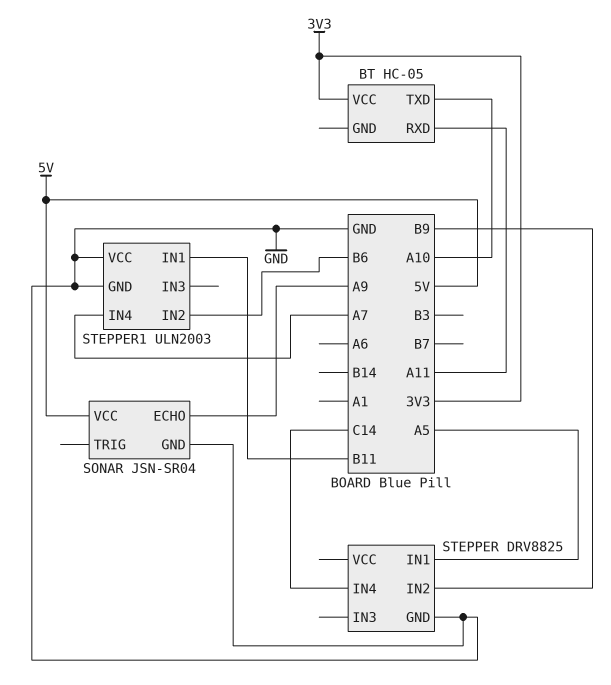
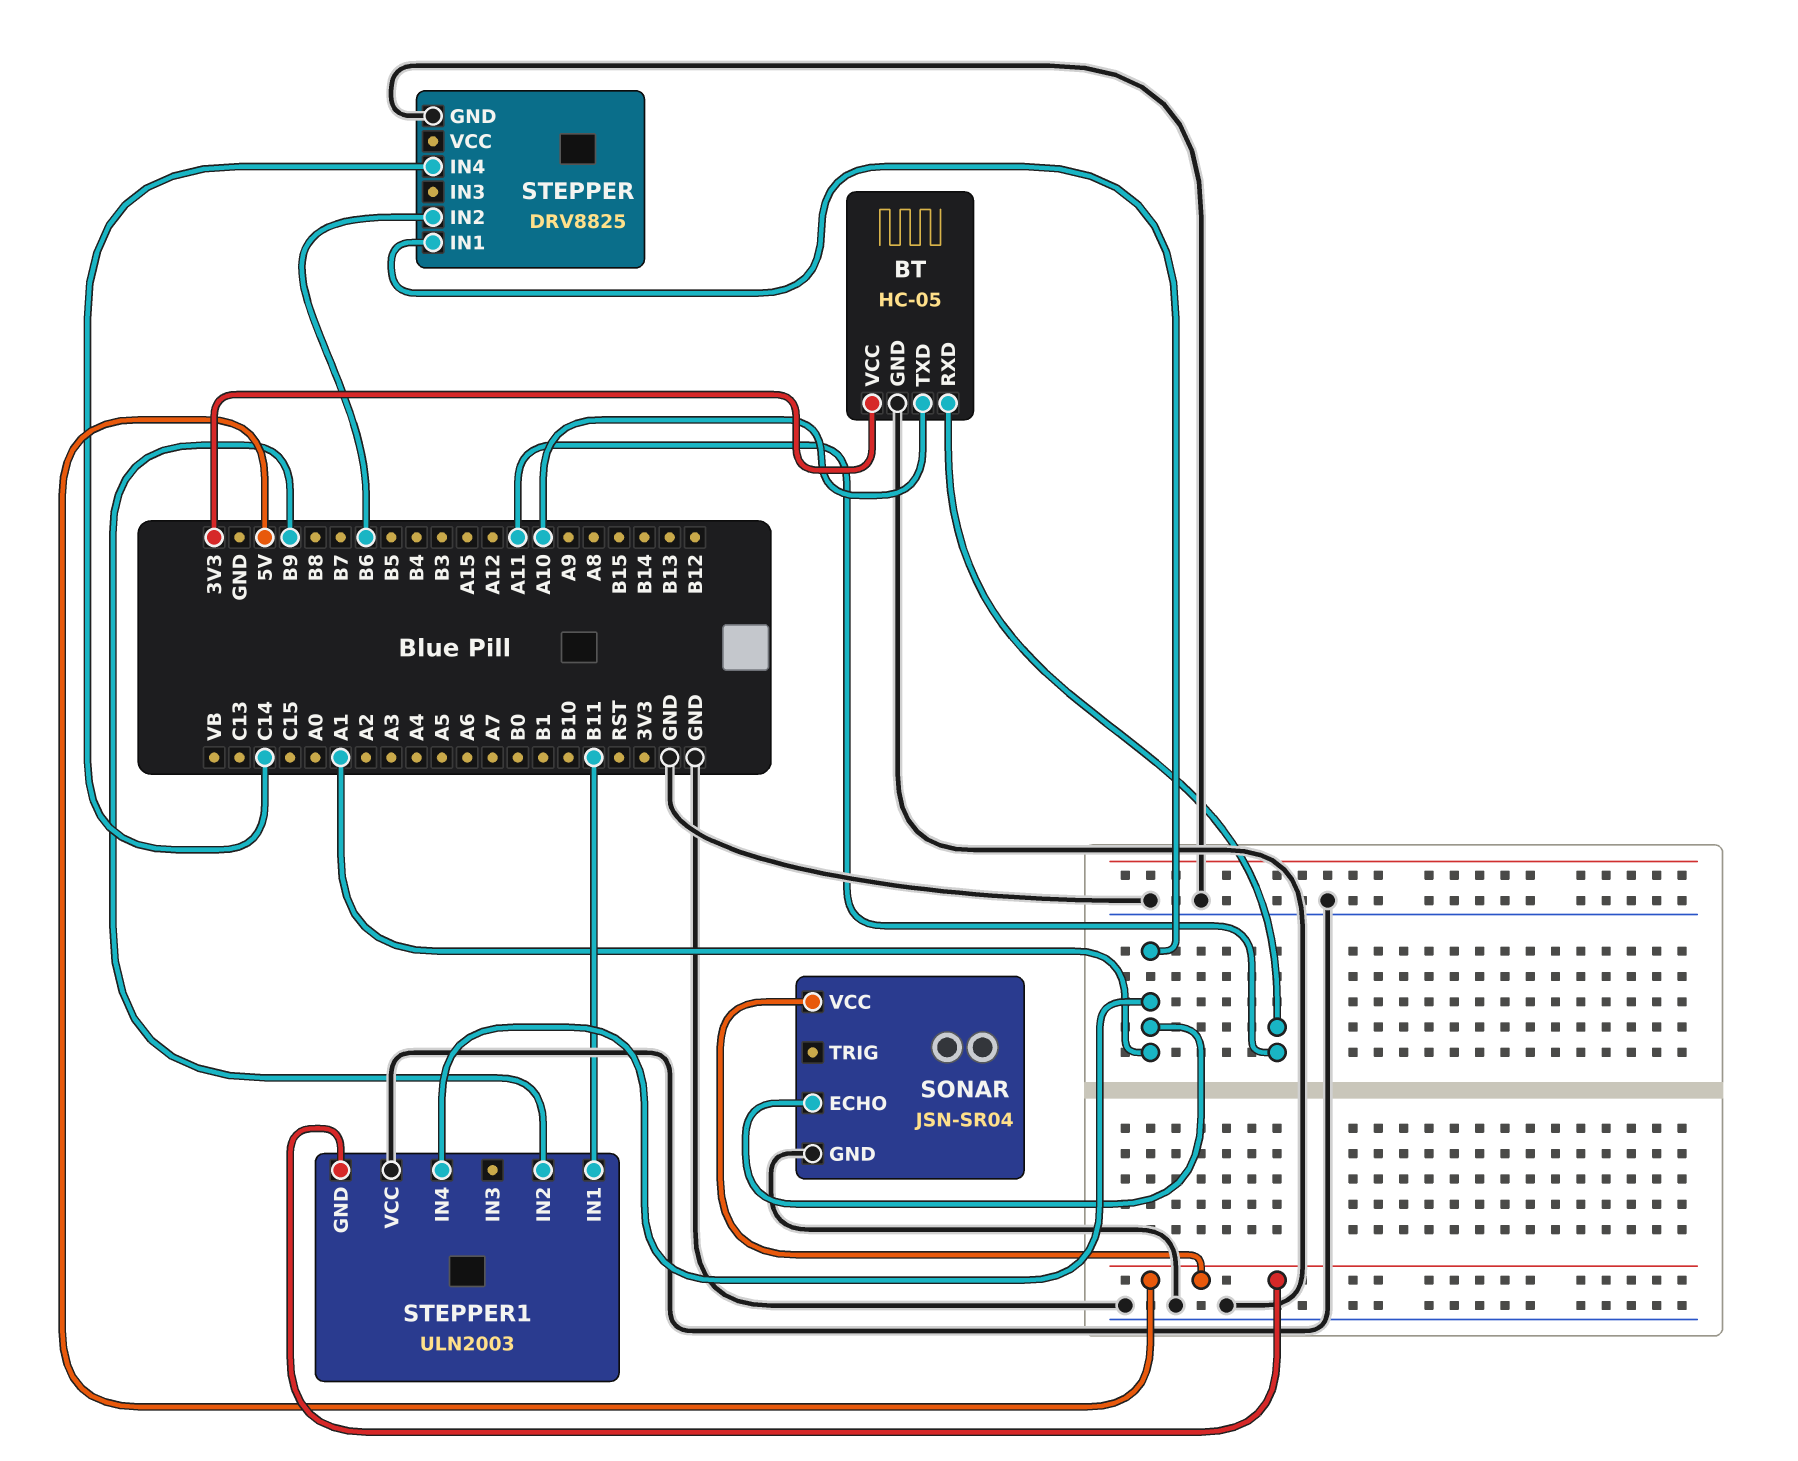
BT pin GND: none -> GND
SONAR pin ECHO: A9 -> A1
STEPPER pin IN1: A5 -> A1
STEPPER pin IN2: B9 -> B6
STEPPER1 pin GND: GND -> 5V
STEPPER1 pin IN2: B6 -> B9
STEPPER1 pin IN4: A7 -> A1

